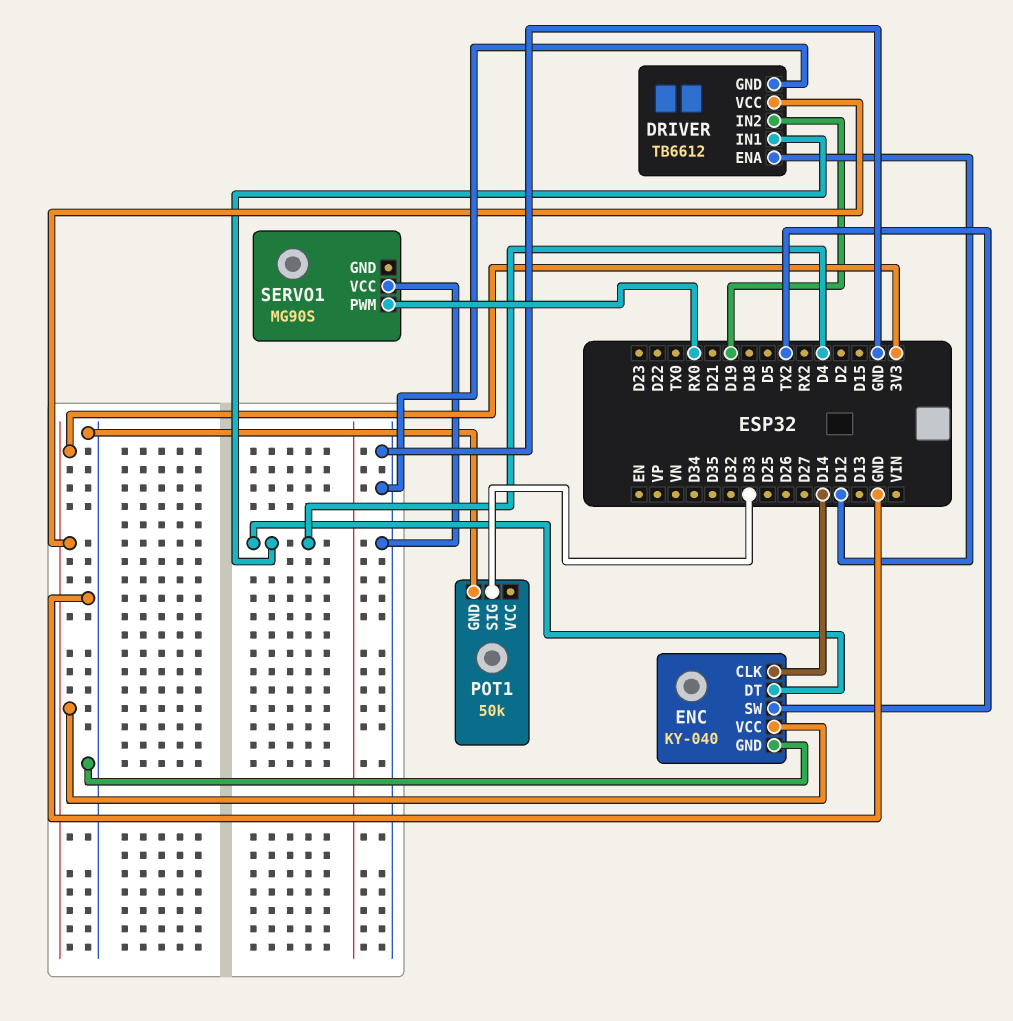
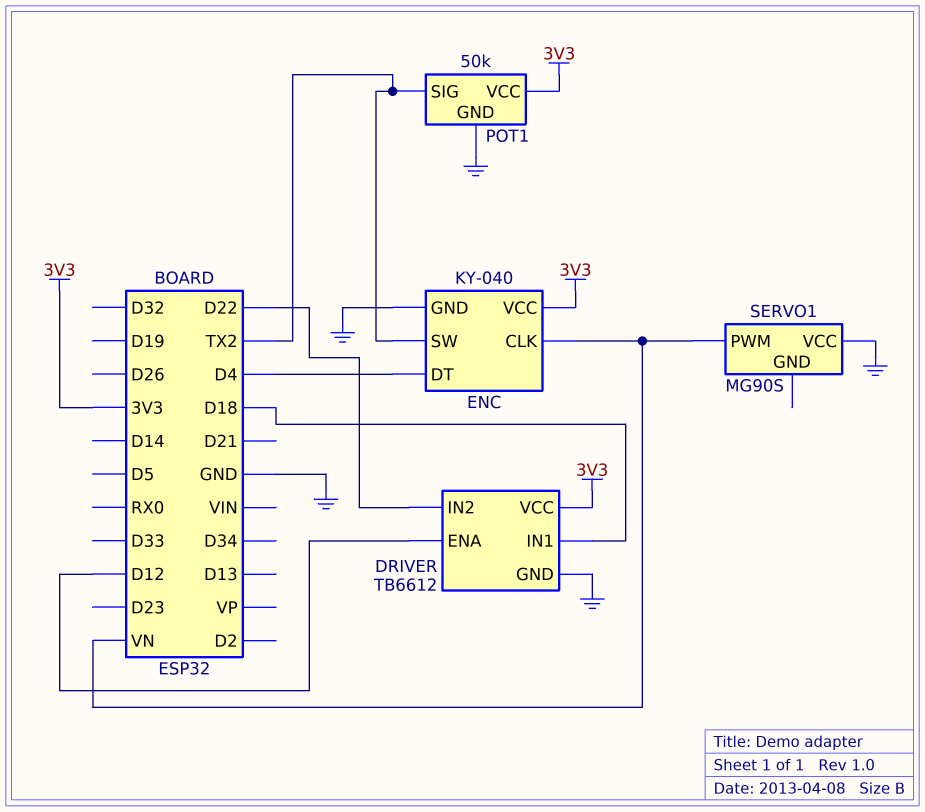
DRIVER pin IN1: D4 -> D18
DRIVER pin IN2: D19 -> D22
ENC pin CLK: D14 -> VN
POT1 pin SIG: D33 -> TX2
POT1 pin VCC: none -> 3V3
SERVO1 pin PWM: RX0 -> VN

